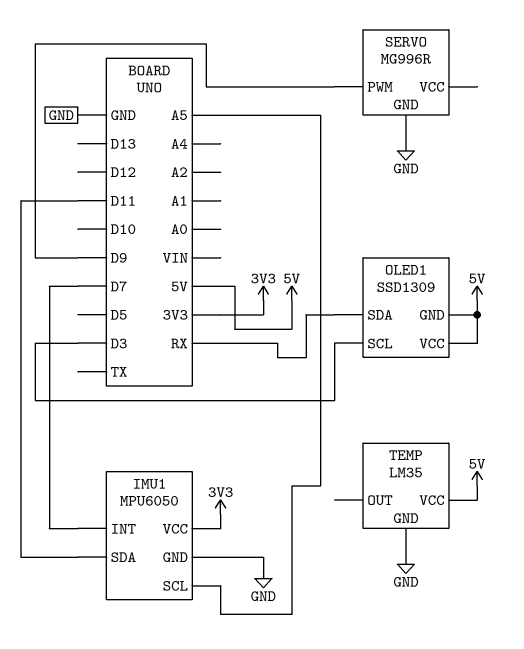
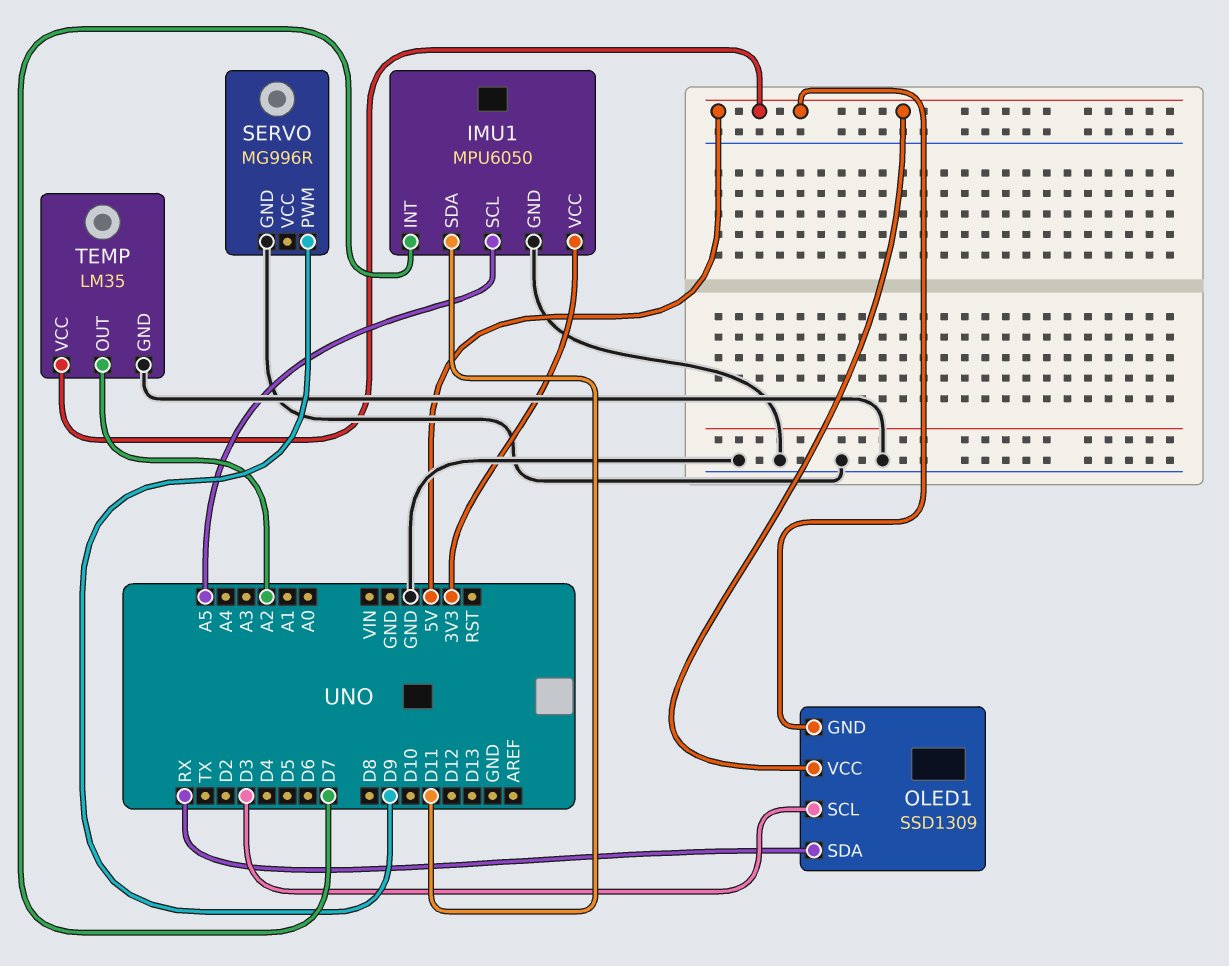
TEMP pin OUT: none -> A2

